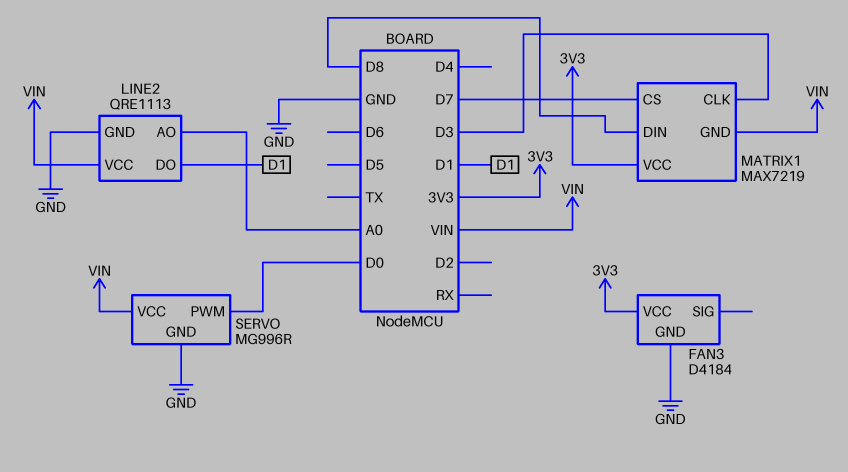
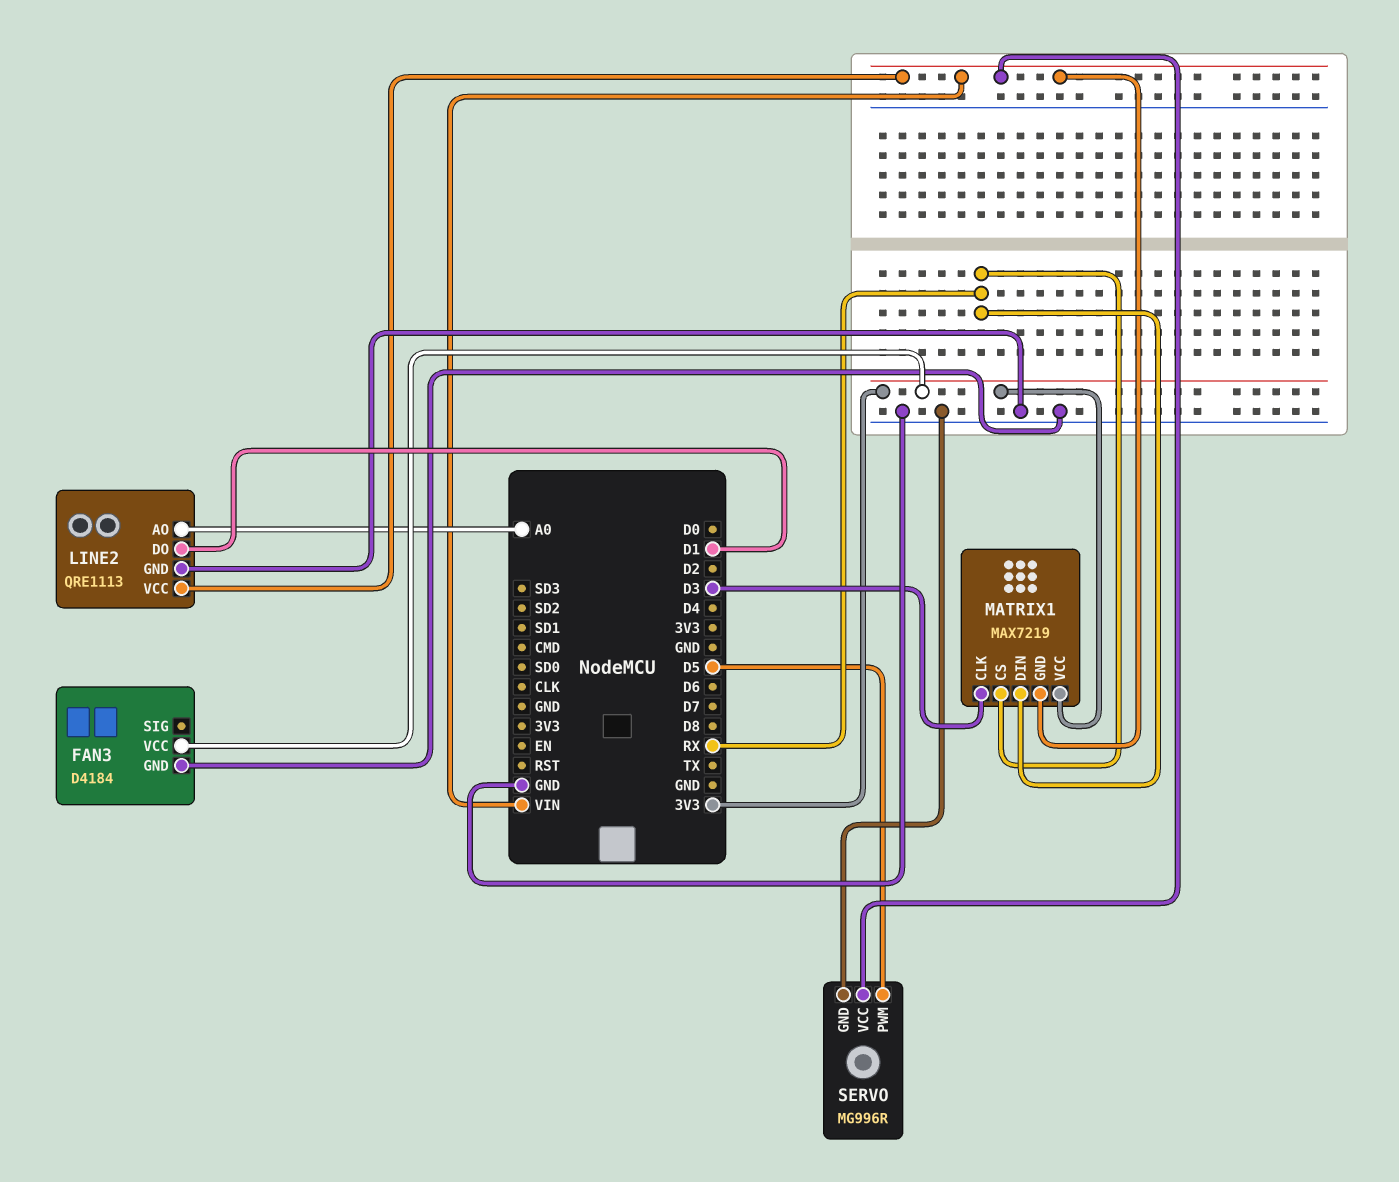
MATRIX1 pin CS: D7 -> RX
MATRIX1 pin DIN: D8 -> RX
SERVO pin PWM: D0 -> D5

